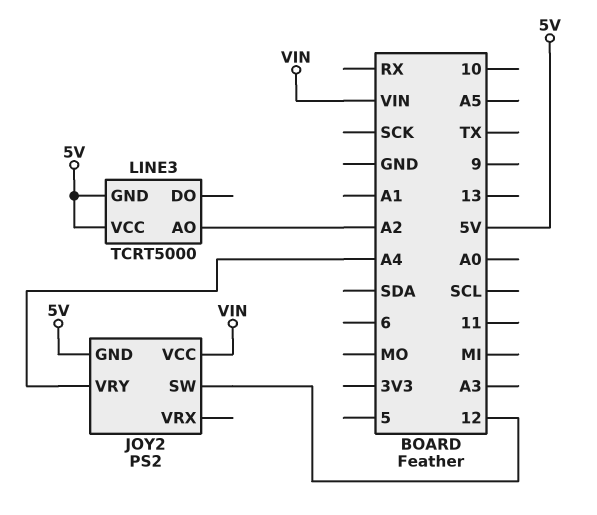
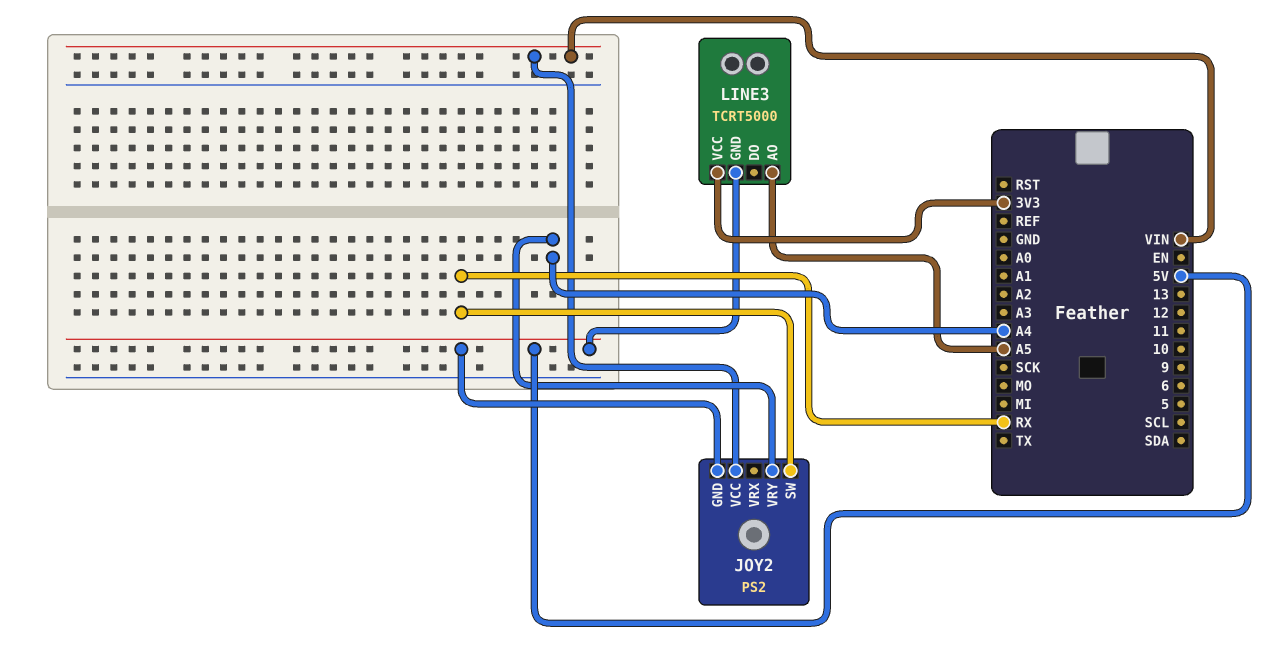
JOY2 pin SW: 12 -> RX
LINE3 pin AO: A2 -> A5
LINE3 pin VCC: 5V -> 3V3

